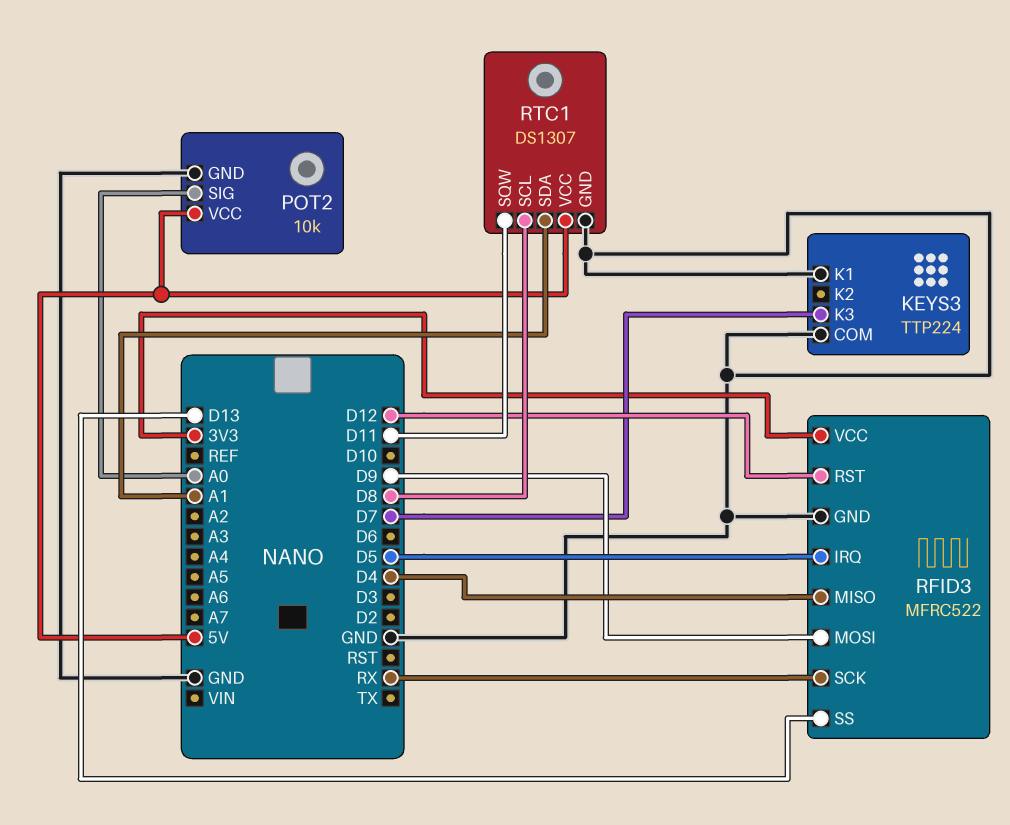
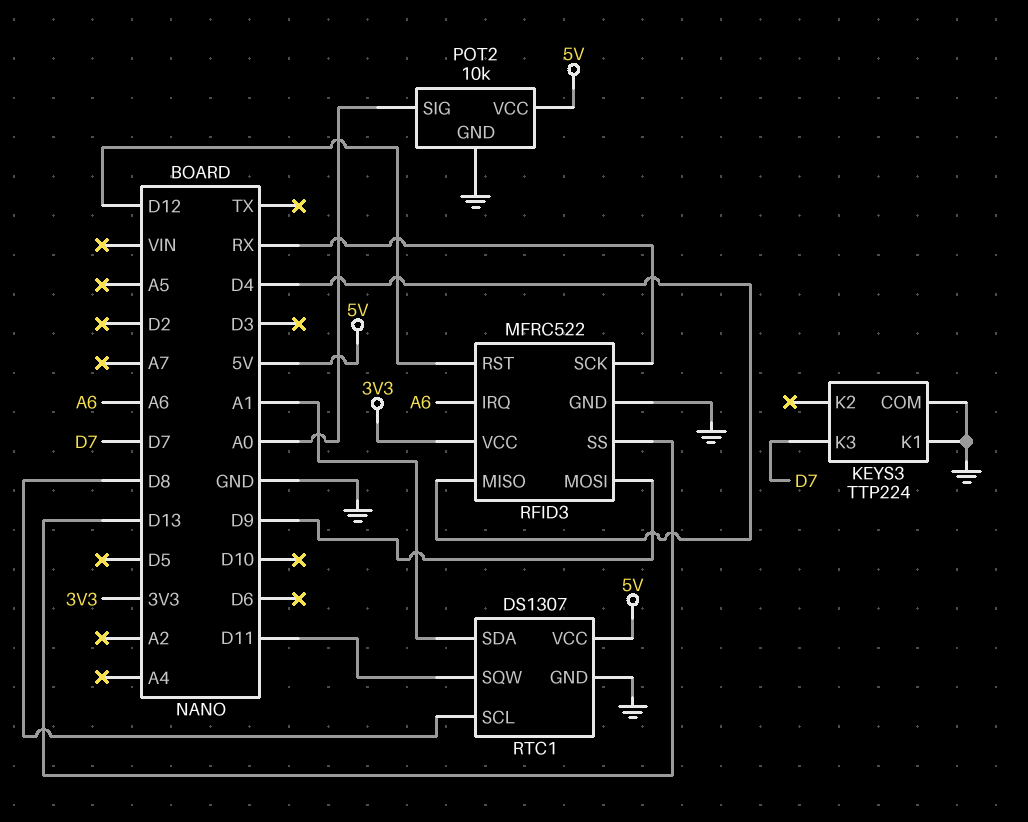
RFID3 pin IRQ: D5 -> A6

